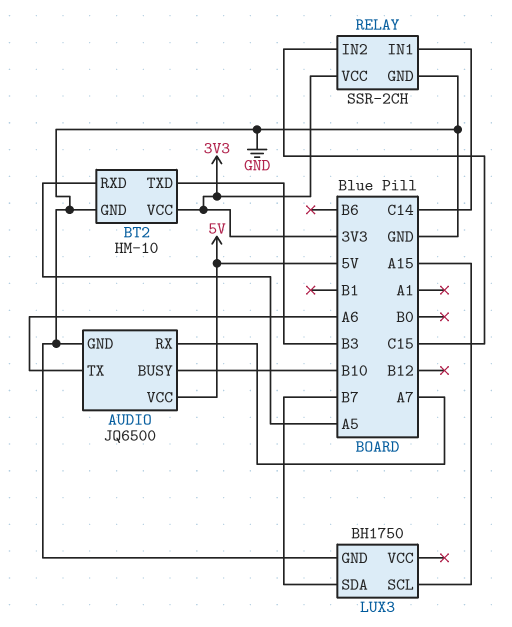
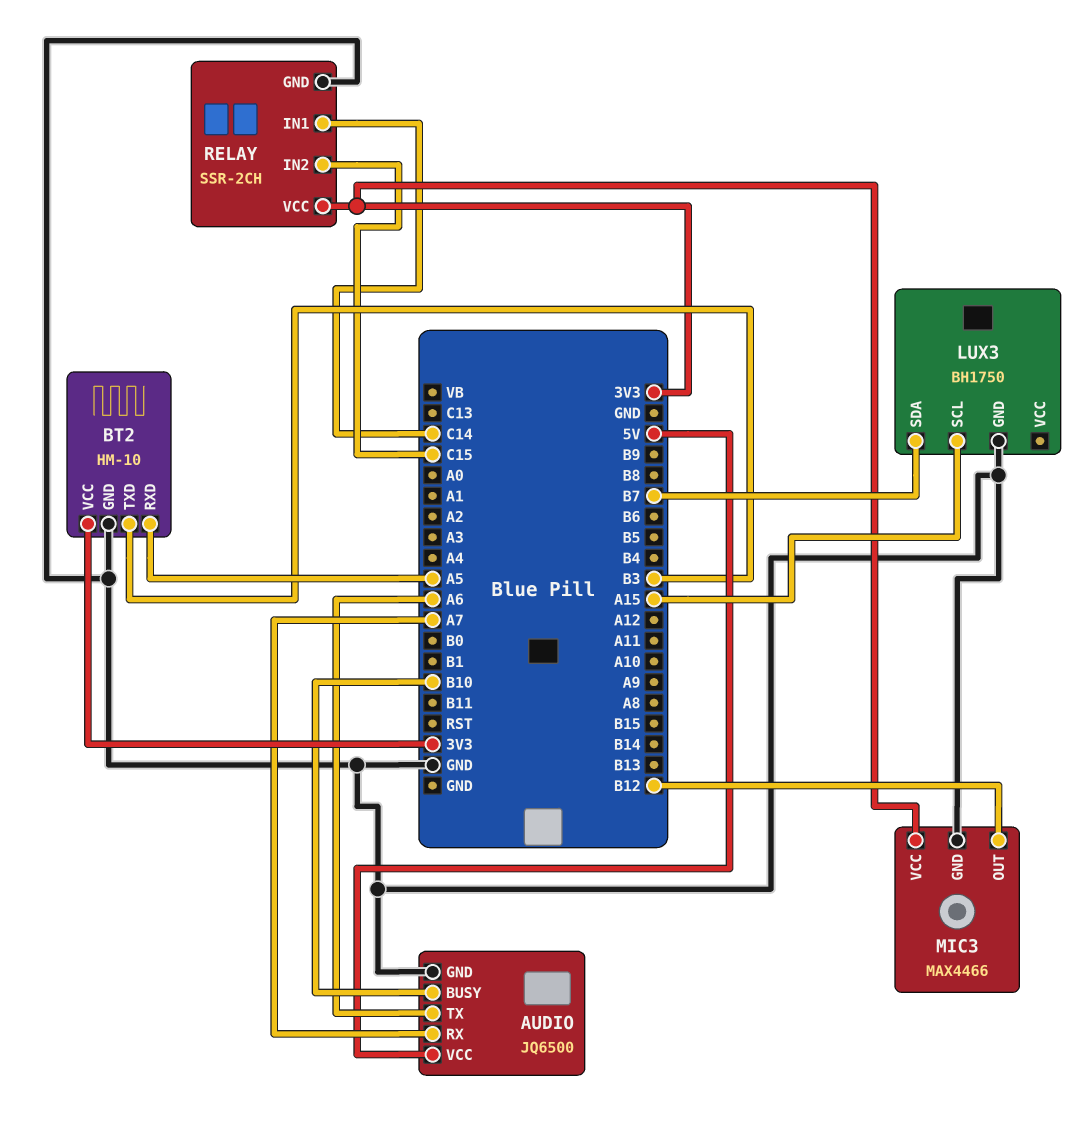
MIC3: none -> MAX4466
MIC3 pin GND: none -> GND
MIC3 pin OUT: none -> B12
MIC3 pin VCC: none -> 3V3

